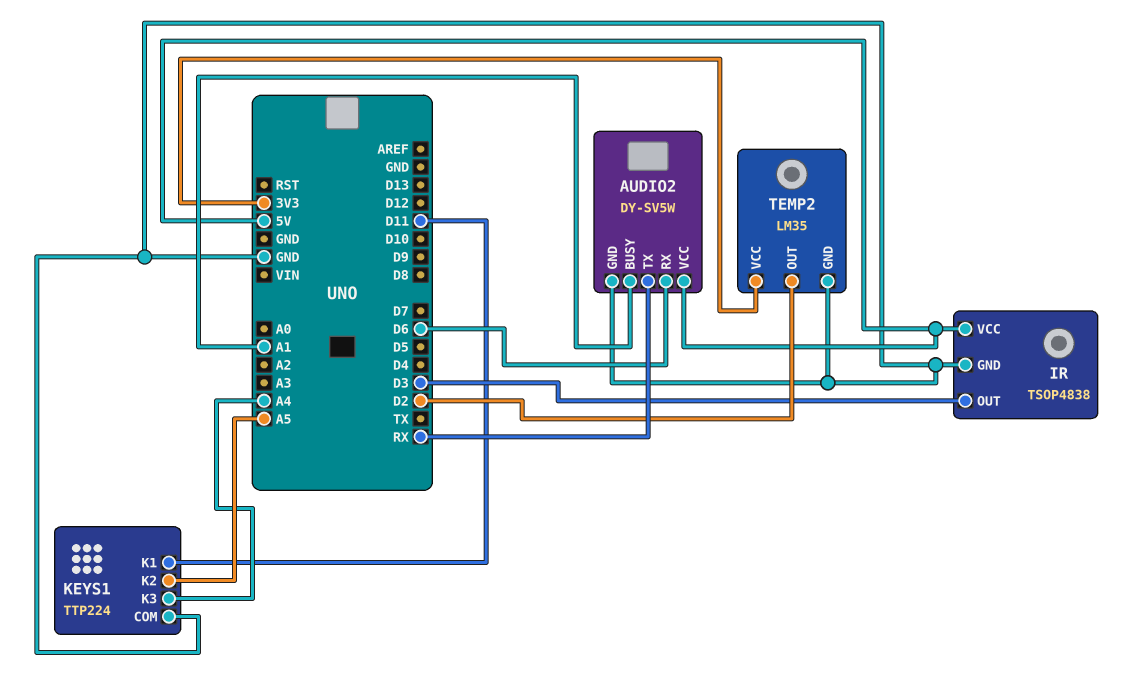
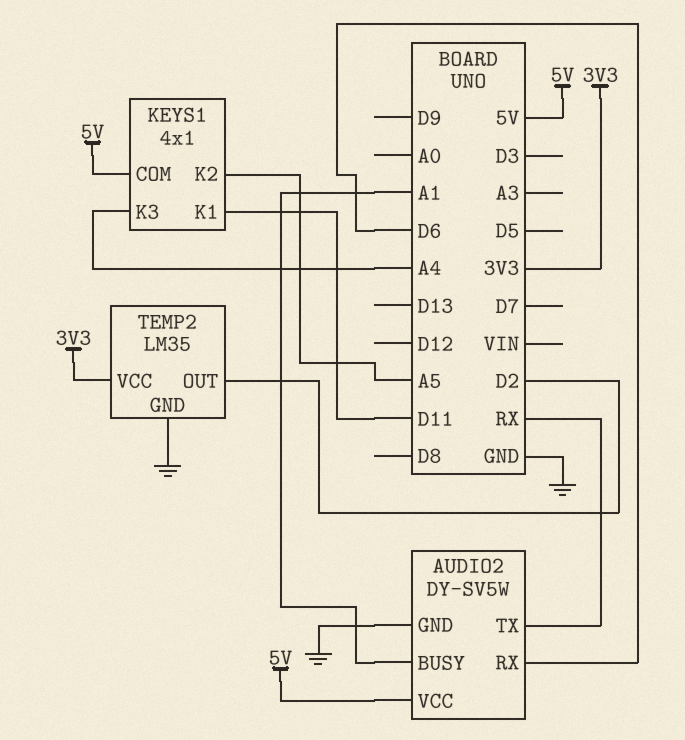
IR: TSOP4838 -> none
IR pin GND: GND -> none
IR pin OUT: D3 -> none
IR pin VCC: 5V -> none
KEYS1: TTP224 -> 4x1
KEYS1 pin COM: GND -> 5V

